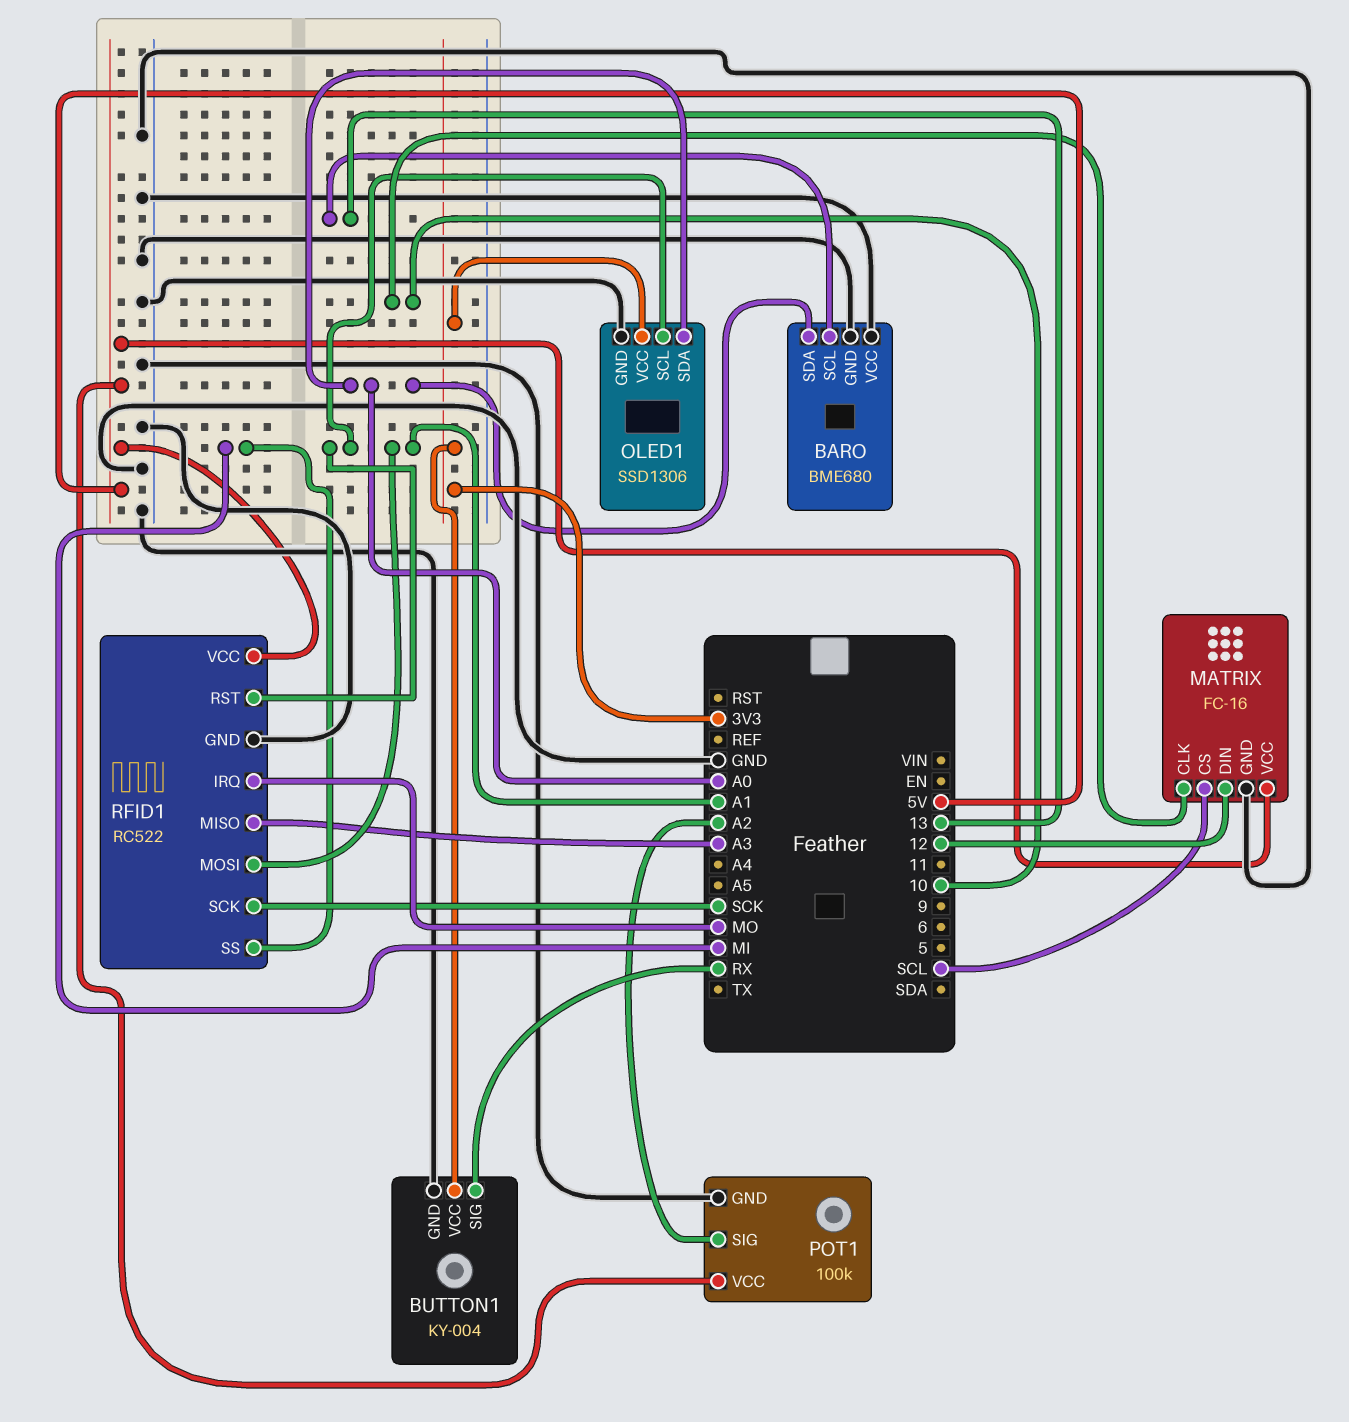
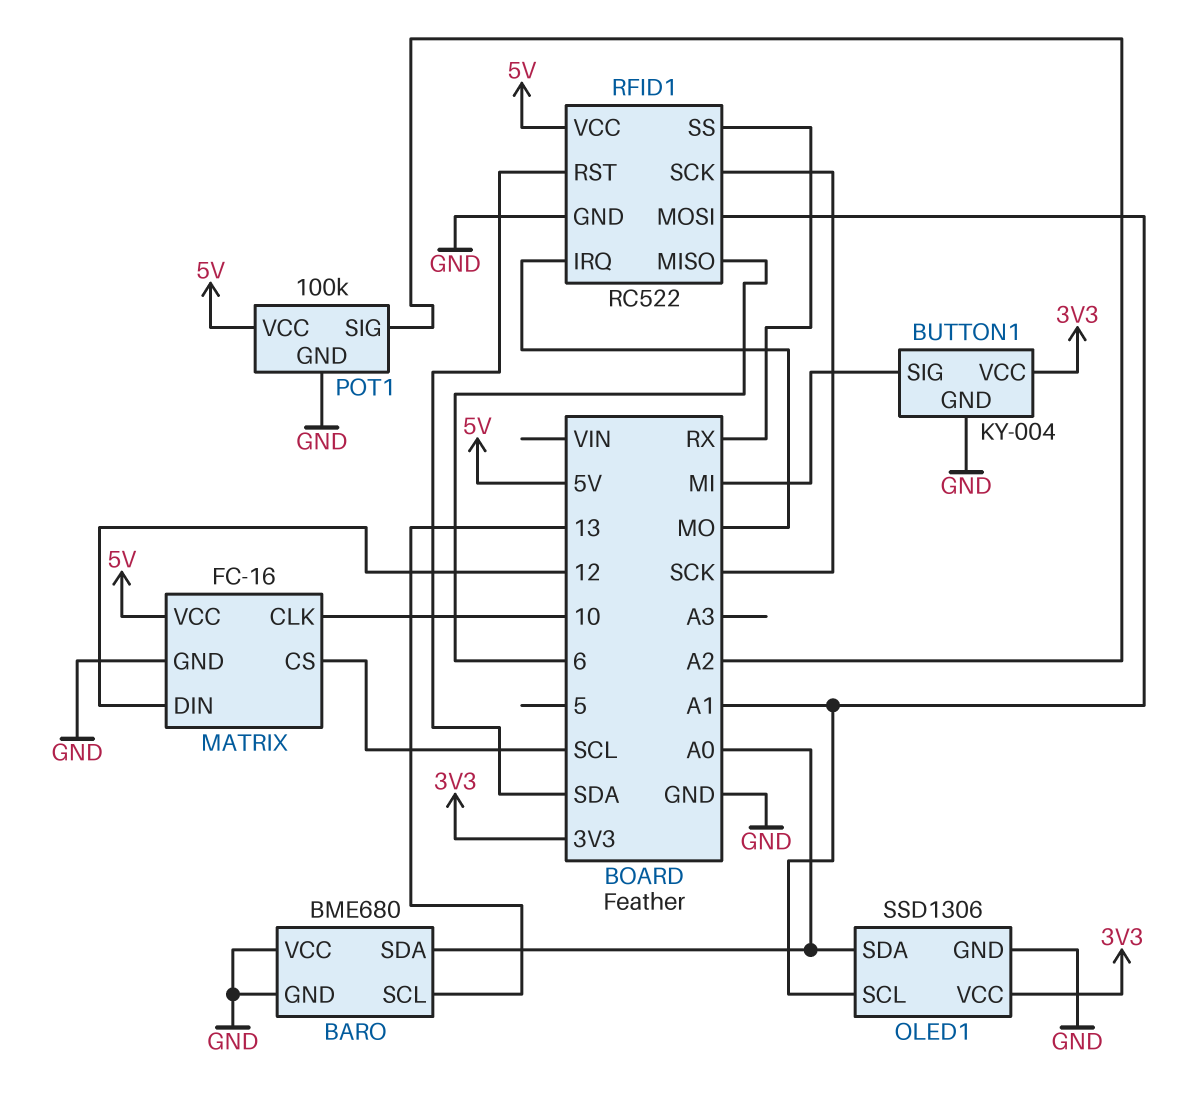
BUTTON1 pin SIG: RX -> MI
RFID1 pin MISO: A3 -> 6
RFID1 pin RST: A1 -> SDA
RFID1 pin SS: MI -> RX

